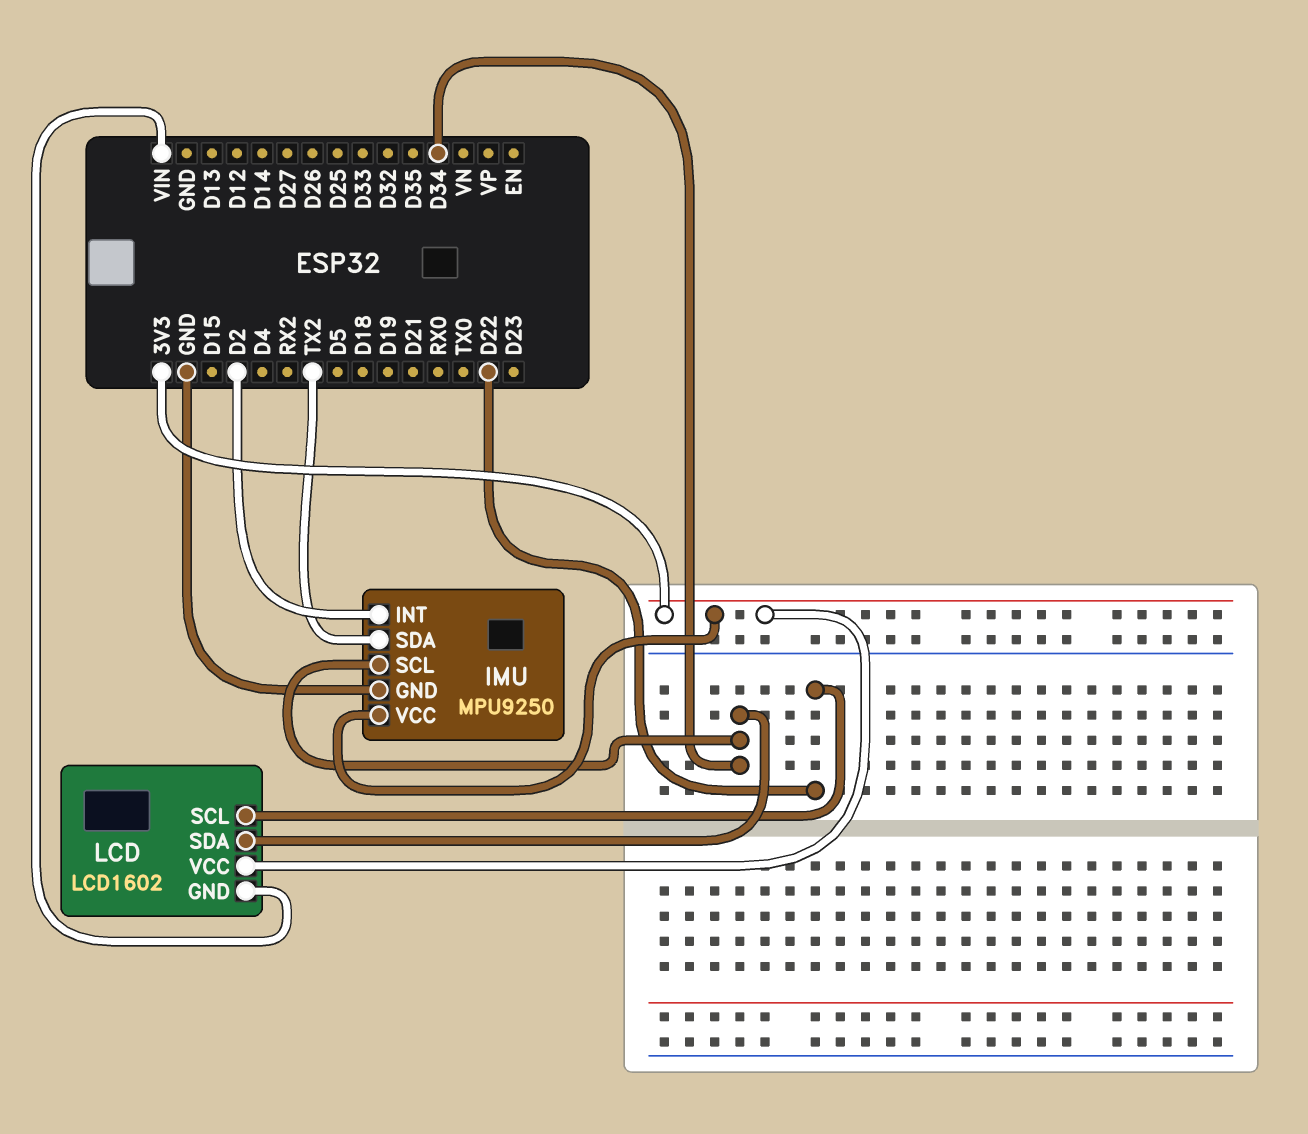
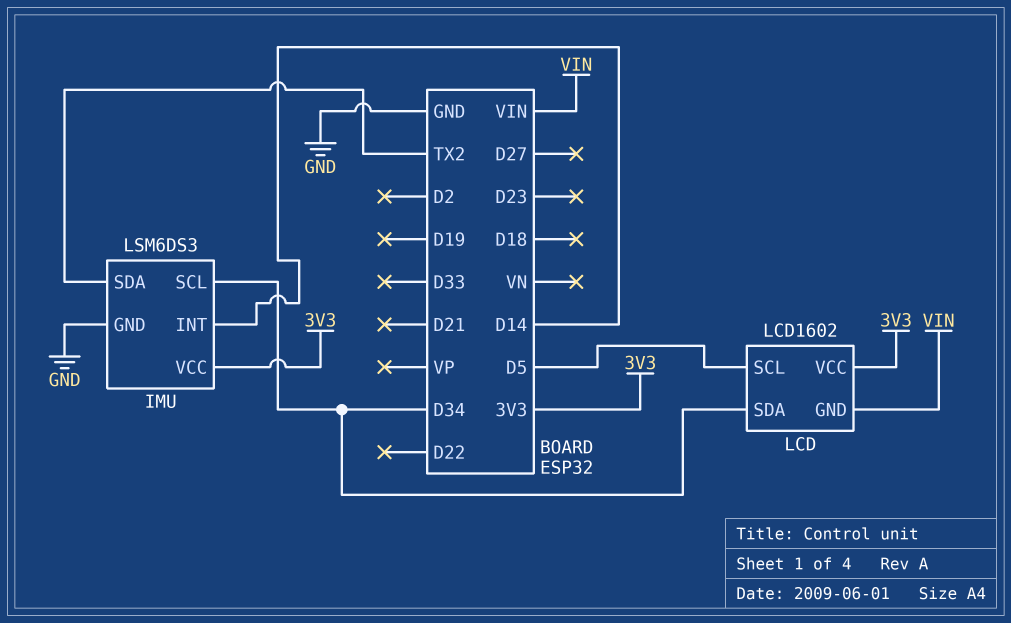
IMU: MPU9250 -> LSM6DS3
IMU pin INT: D2 -> D14
LCD pin SCL: D22 -> D5

